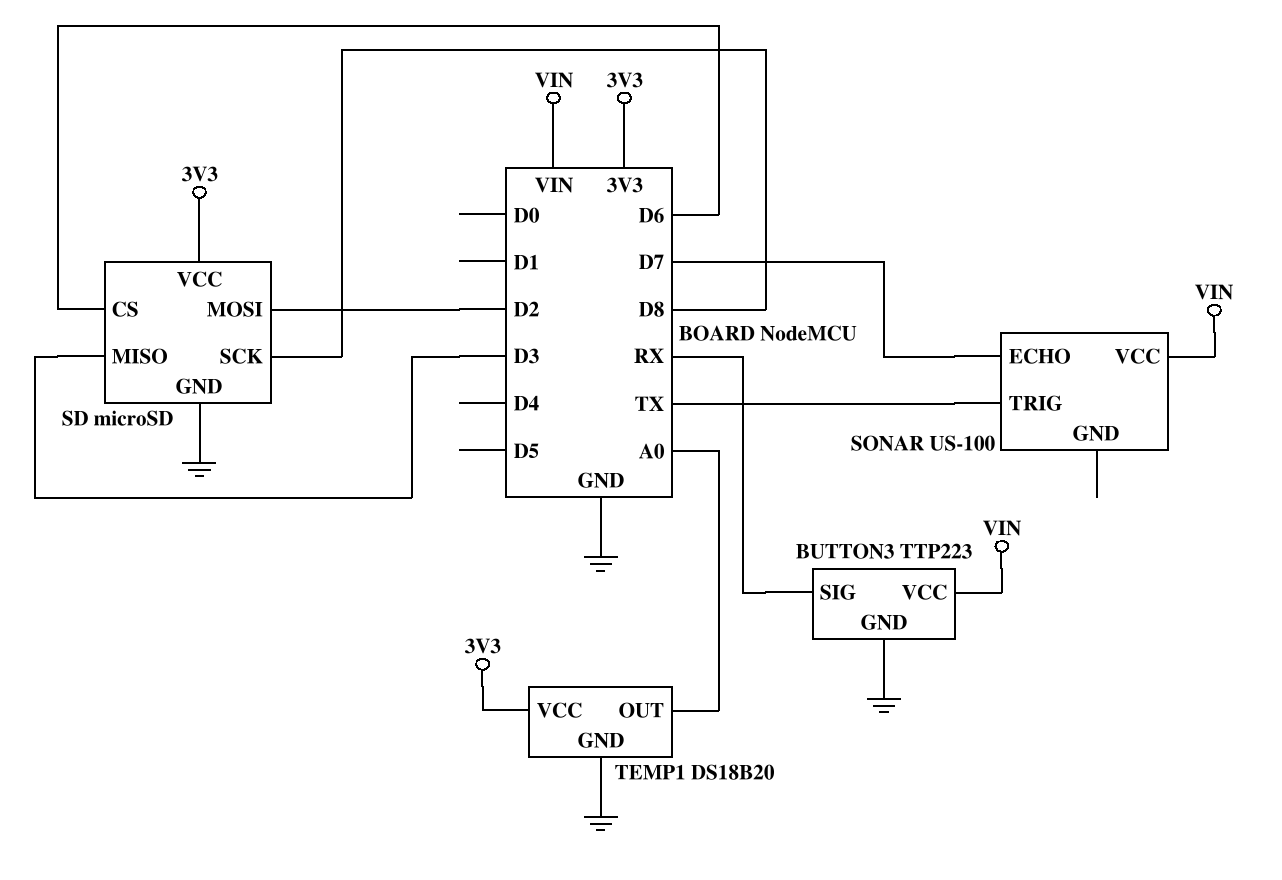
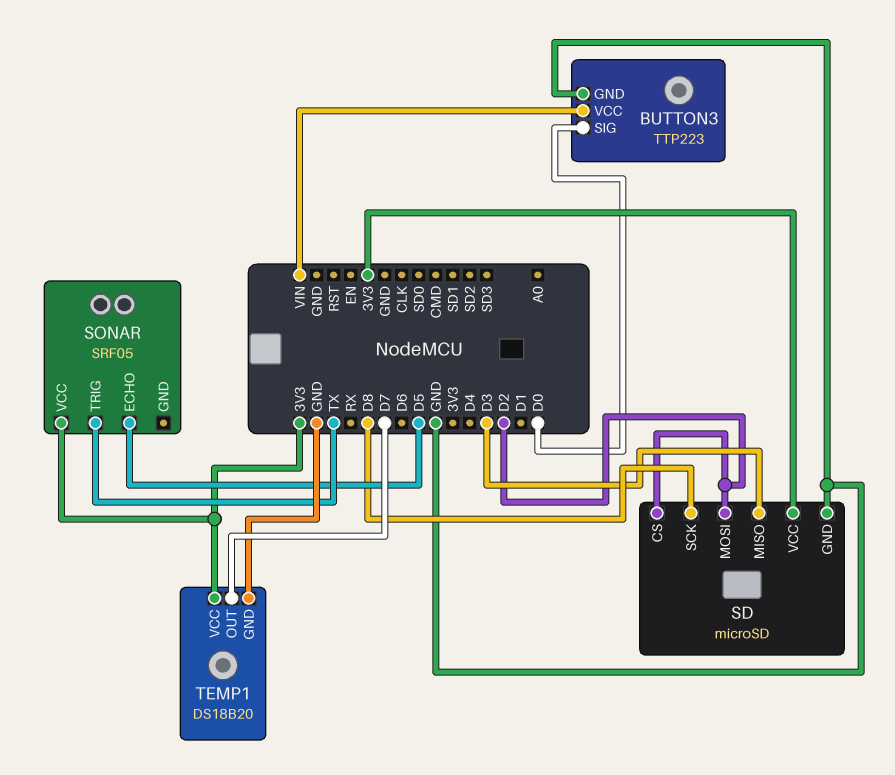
BUTTON3 pin SIG: RX -> D0
SD pin CS: D6 -> D2
SONAR: US-100 -> SRF05
SONAR pin ECHO: D7 -> D5
SONAR pin VCC: VIN -> 3V3
TEMP1 pin OUT: A0 -> D7

